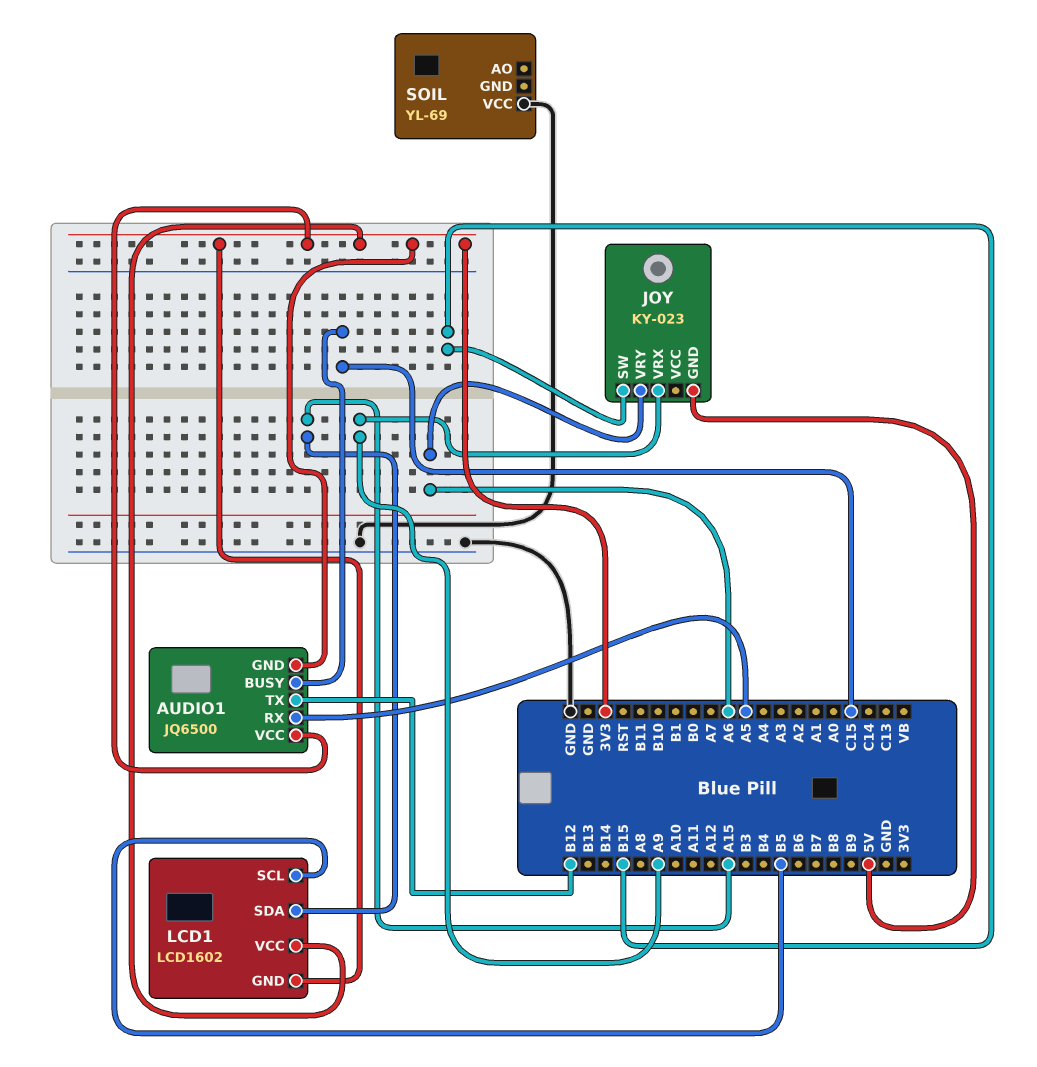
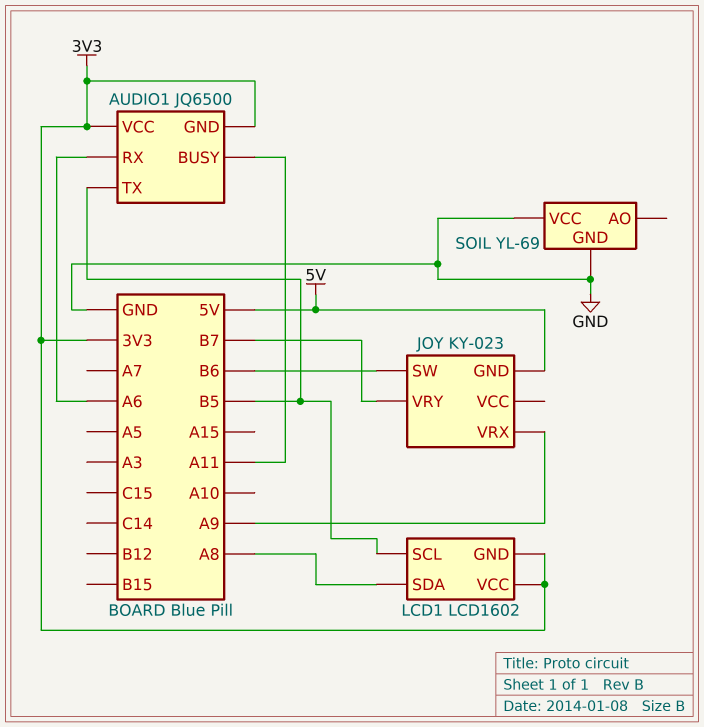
AUDIO1 pin BUSY: C15 -> A11
AUDIO1 pin RX: A5 -> A6
AUDIO1 pin TX: B12 -> B5
JOY pin SW: B15 -> B6
JOY pin VRY: A6 -> B7
LCD1 pin SDA: A15 -> A8
SOIL pin GND: none -> GND

